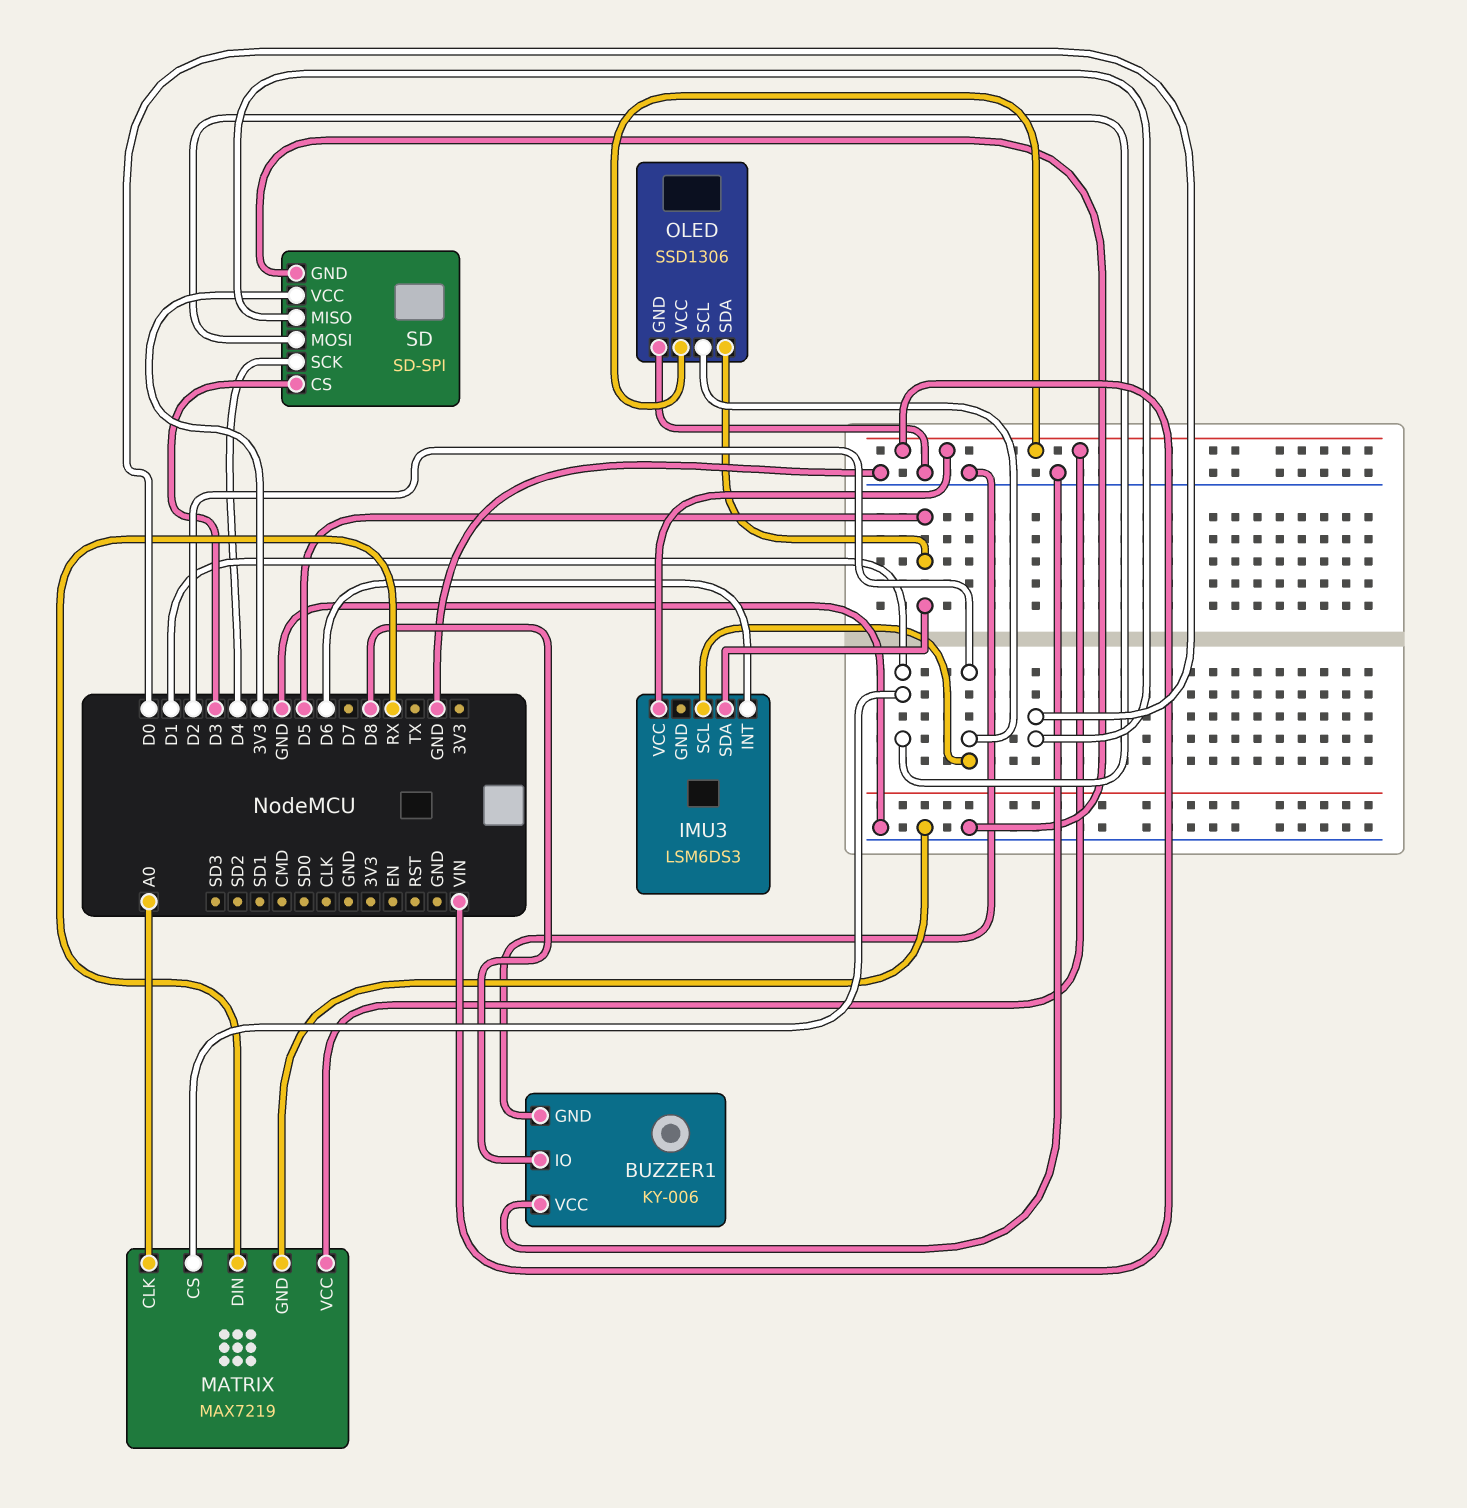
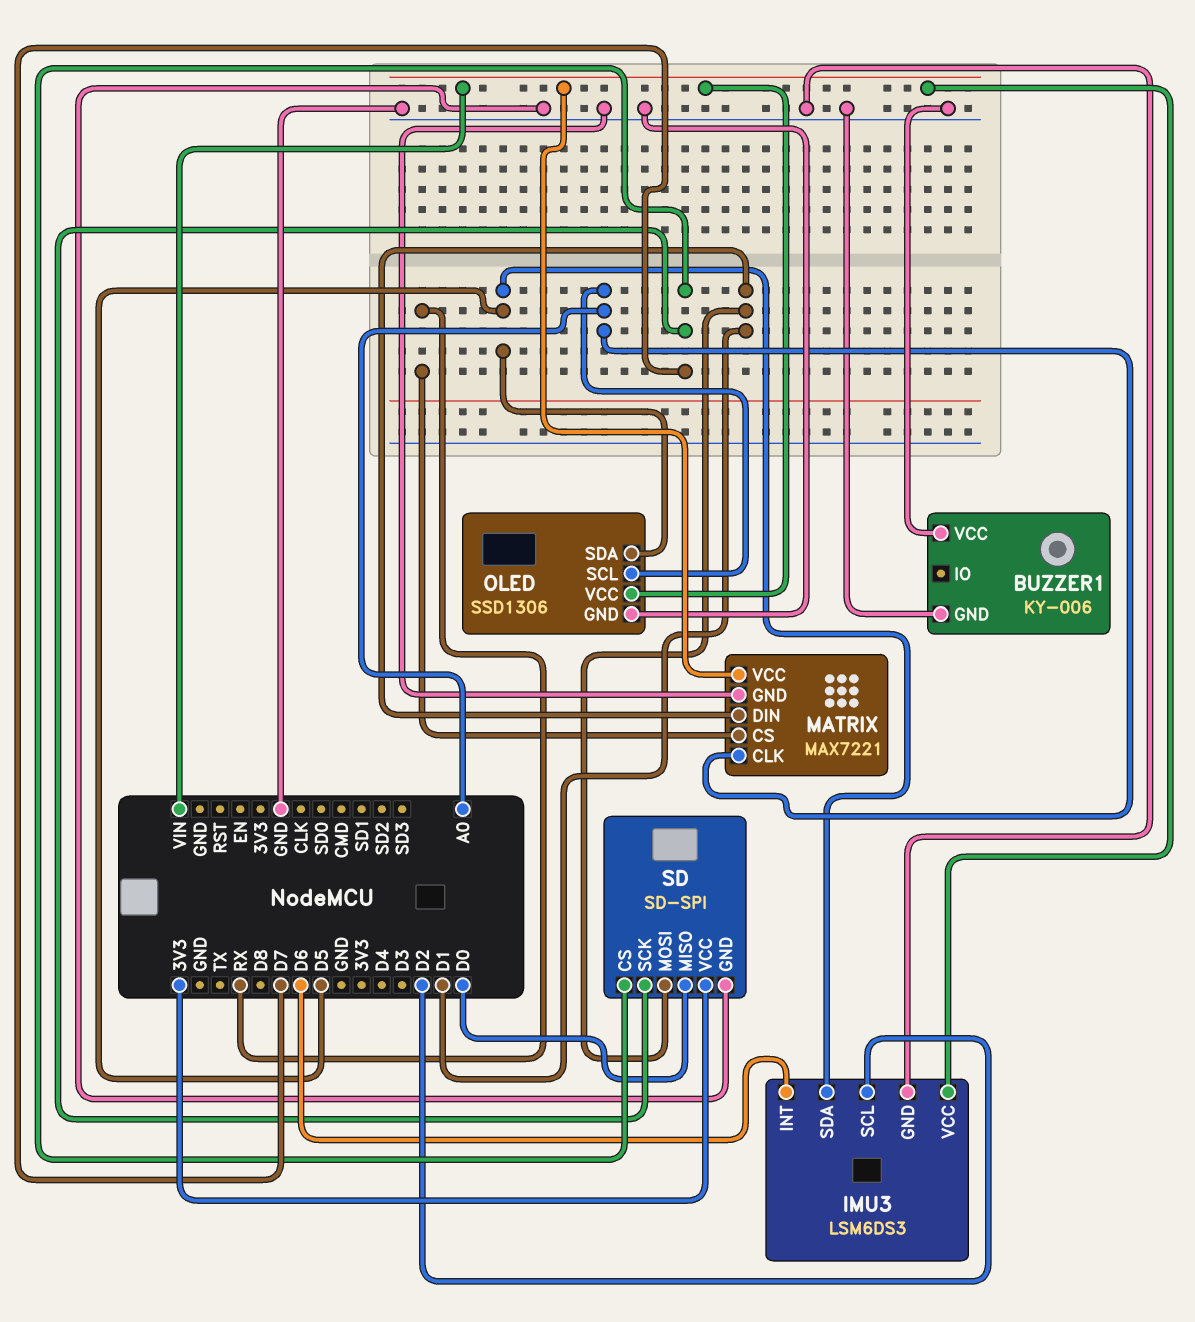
BUZZER1 pin IO: D8 -> none
IMU3 pin GND: none -> GND
MATRIX: MAX7219 -> MAX7221
MATRIX pin CS: D1 -> RX
MATRIX pin DIN: RX -> D1
OLED pin SCL: D2 -> A0
SD pin CS: D3 -> D7
SD pin SCK: D4 -> D7

